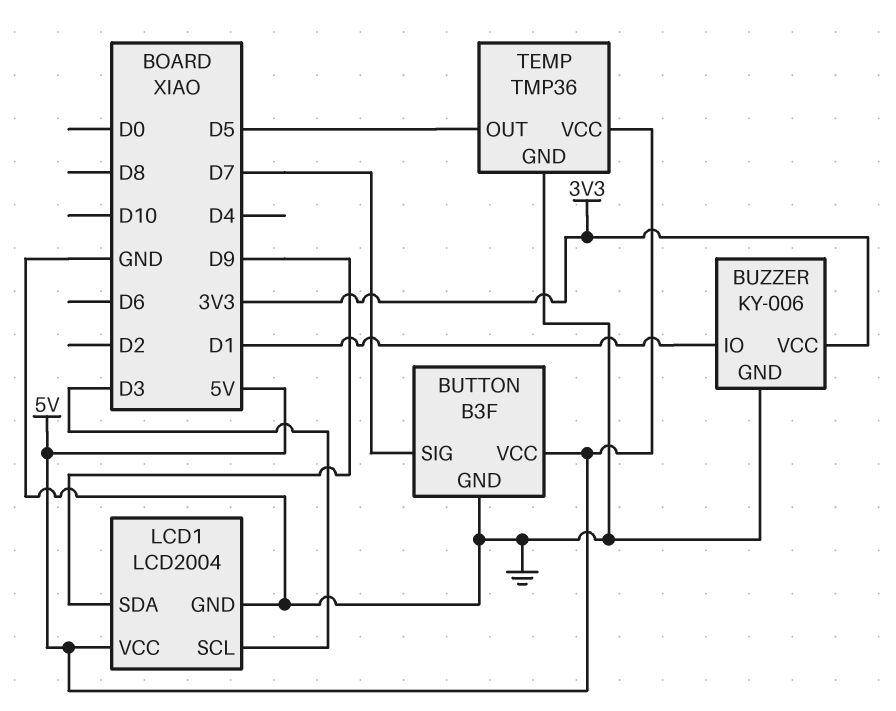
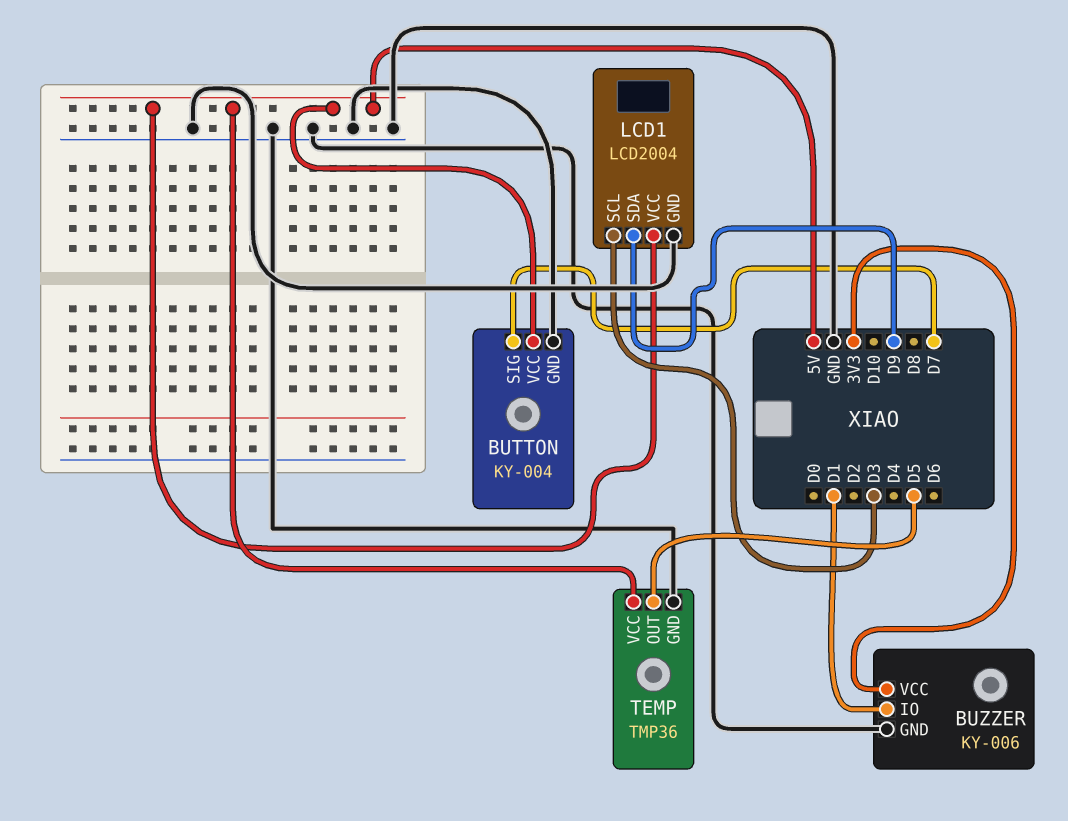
BUTTON: B3F -> KY-004

